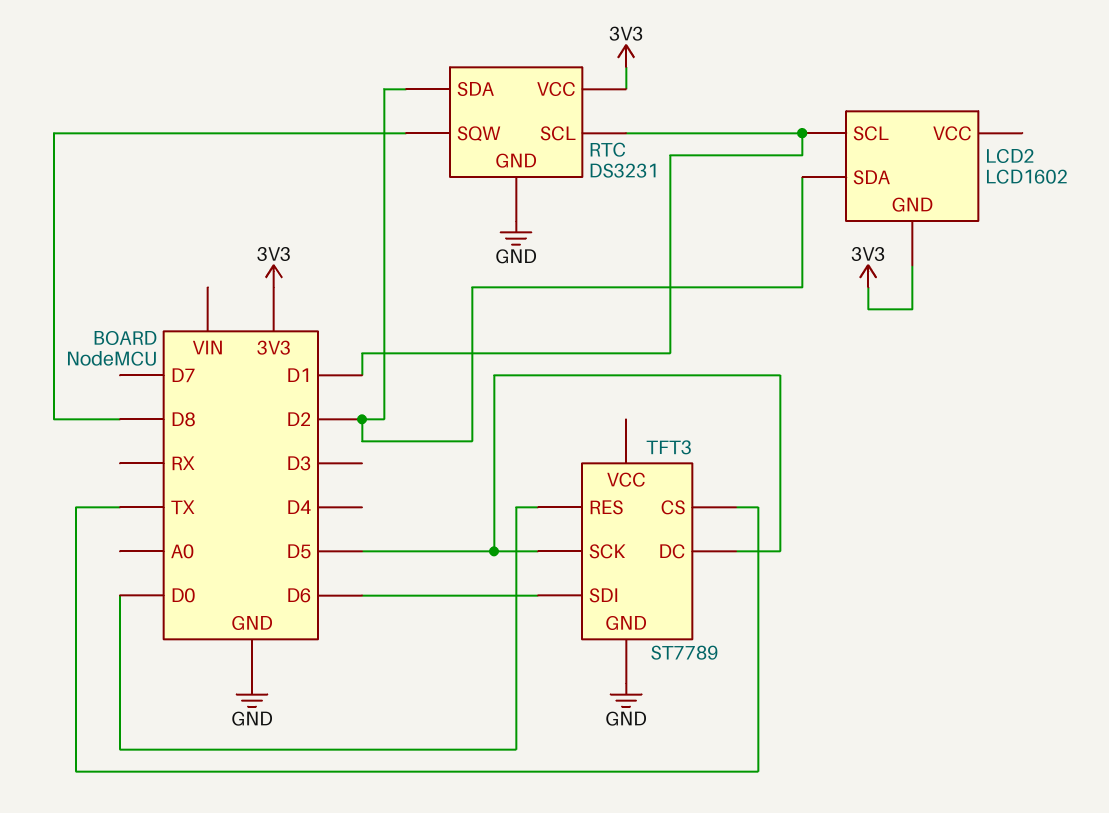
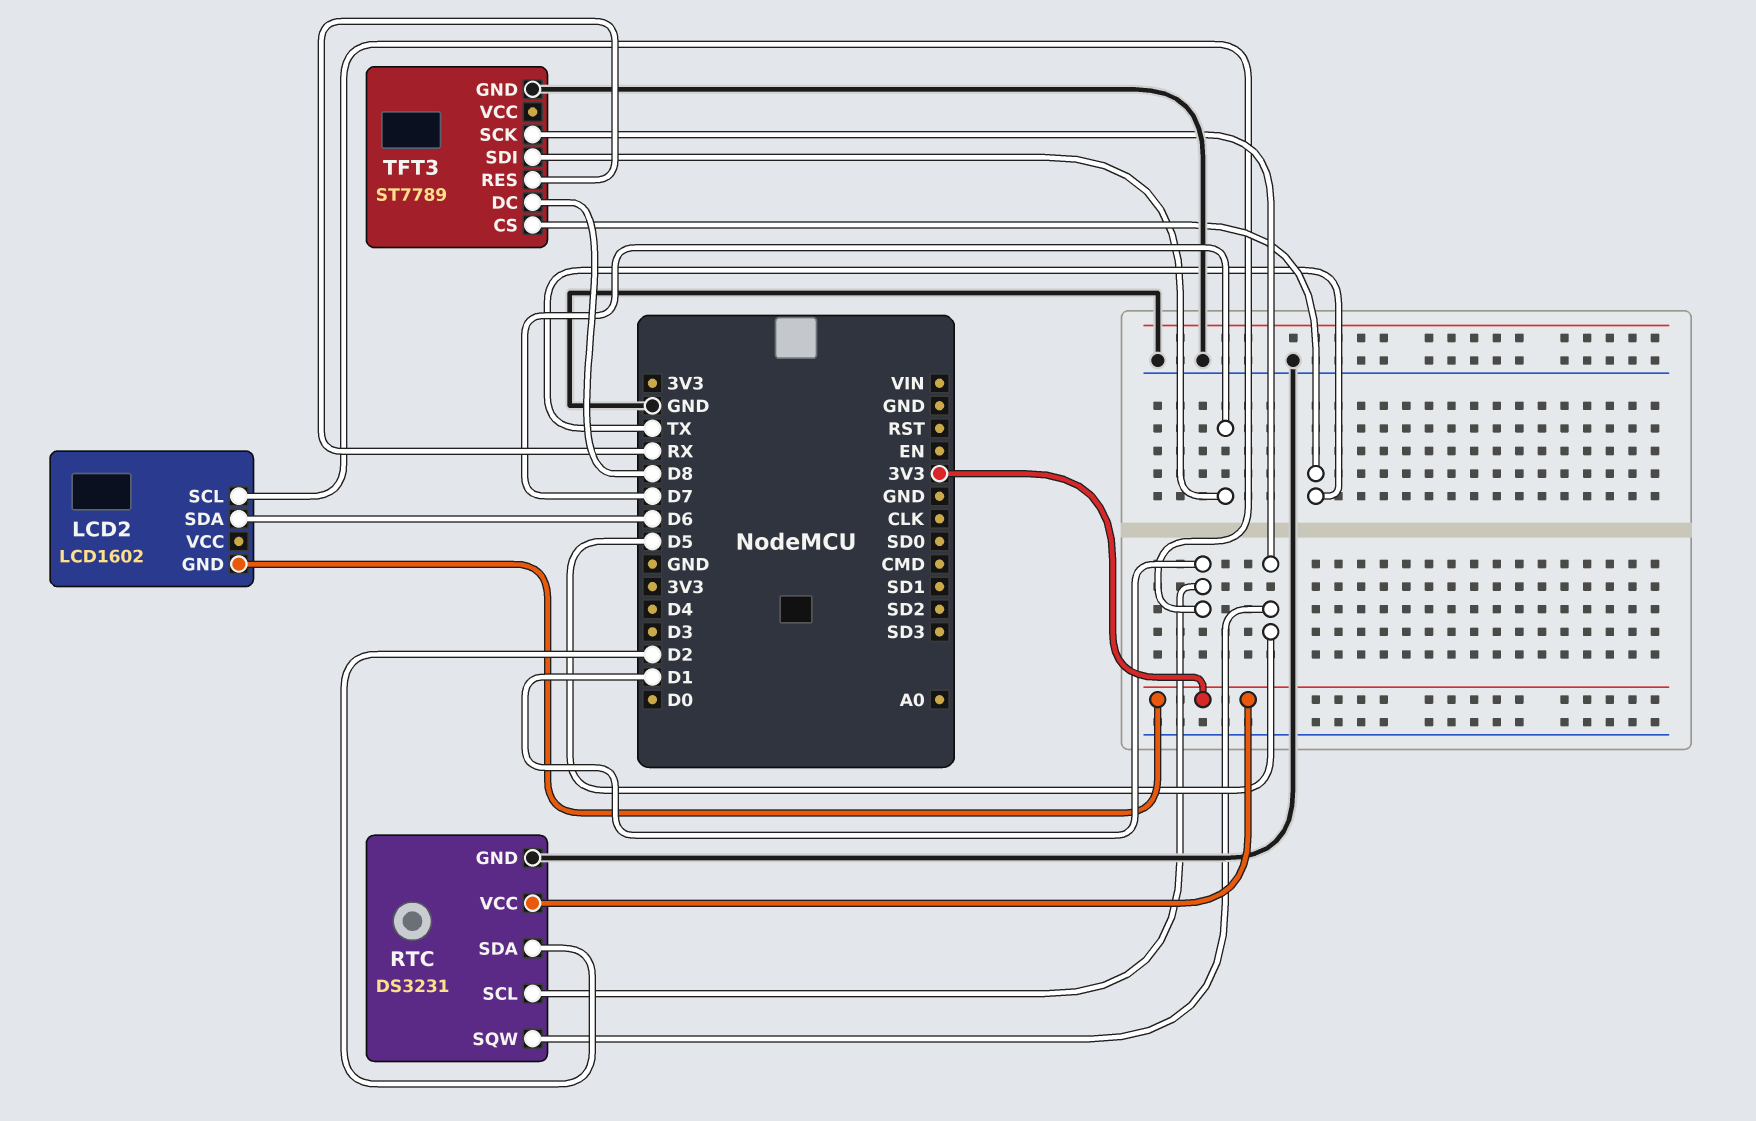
LCD2 pin SDA: D2 -> D6
RTC pin SQW: D8 -> D5
TFT3 pin DC: D5 -> D8
TFT3 pin RES: D0 -> RX
TFT3 pin SDI: D6 -> D7

